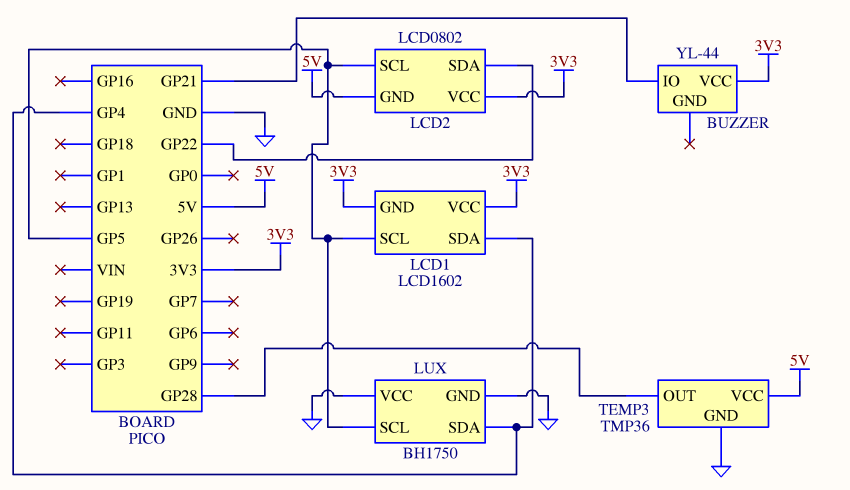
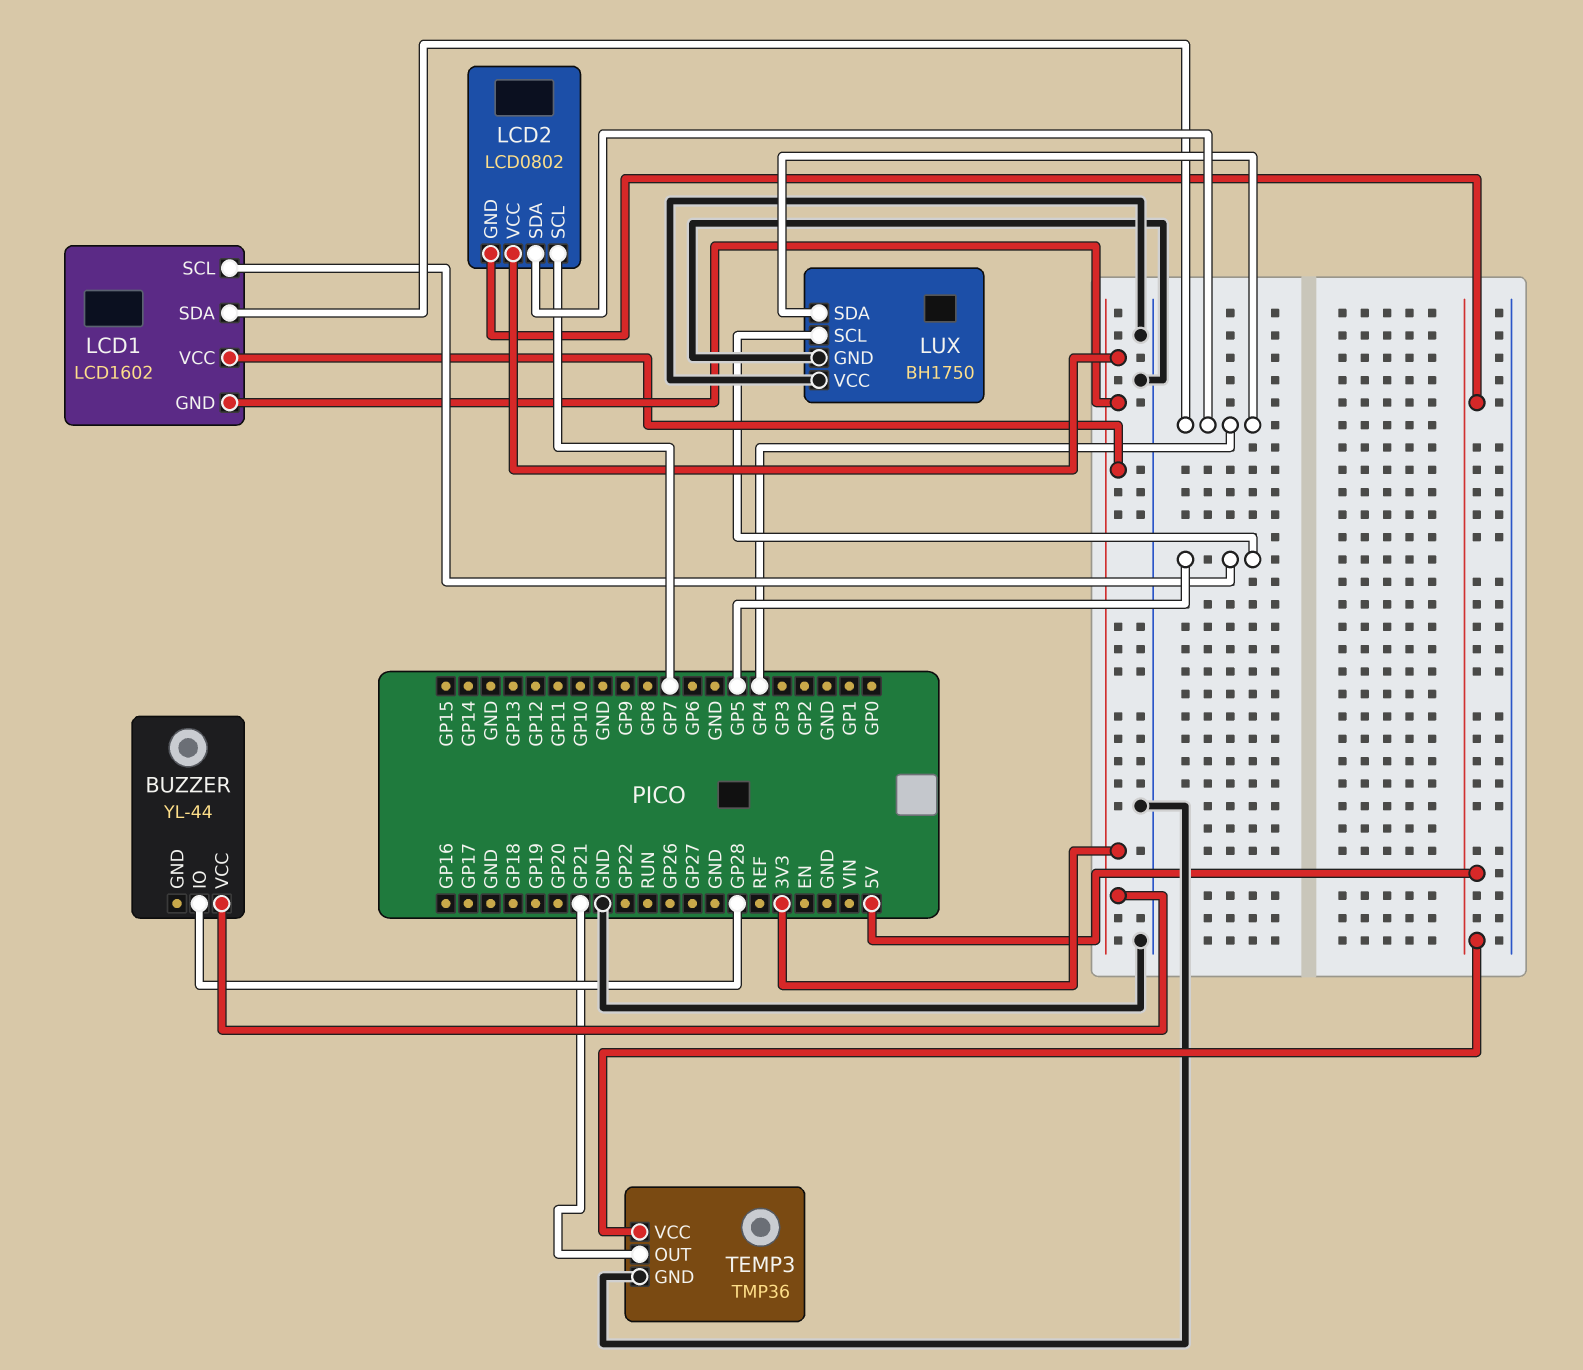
BUZZER pin IO: GP21 -> GP28
LCD2 pin SCL: GP5 -> GP7
LCD2 pin SDA: GP22 -> GP4
TEMP3 pin OUT: GP28 -> GP21

